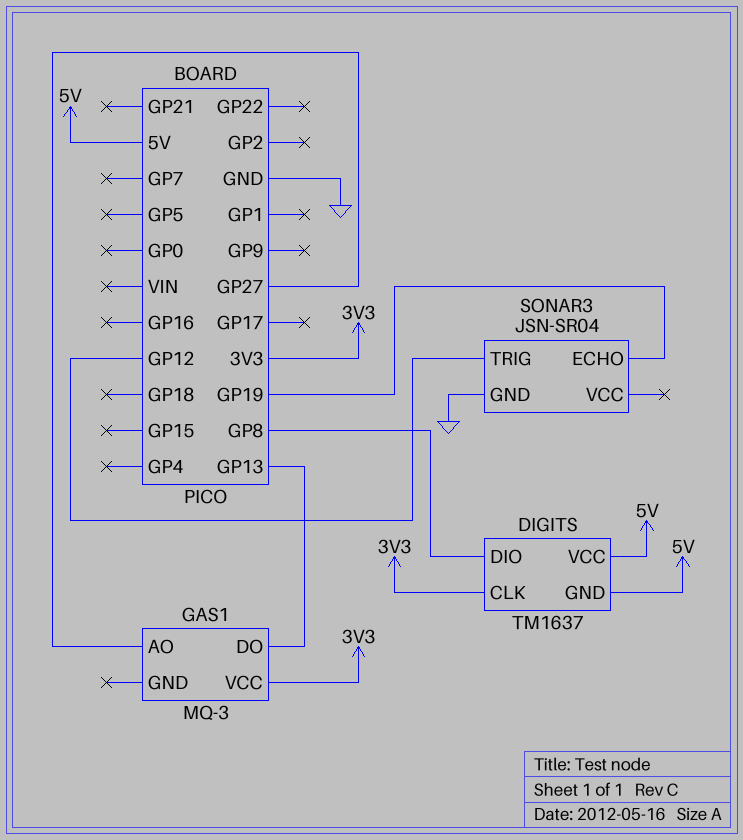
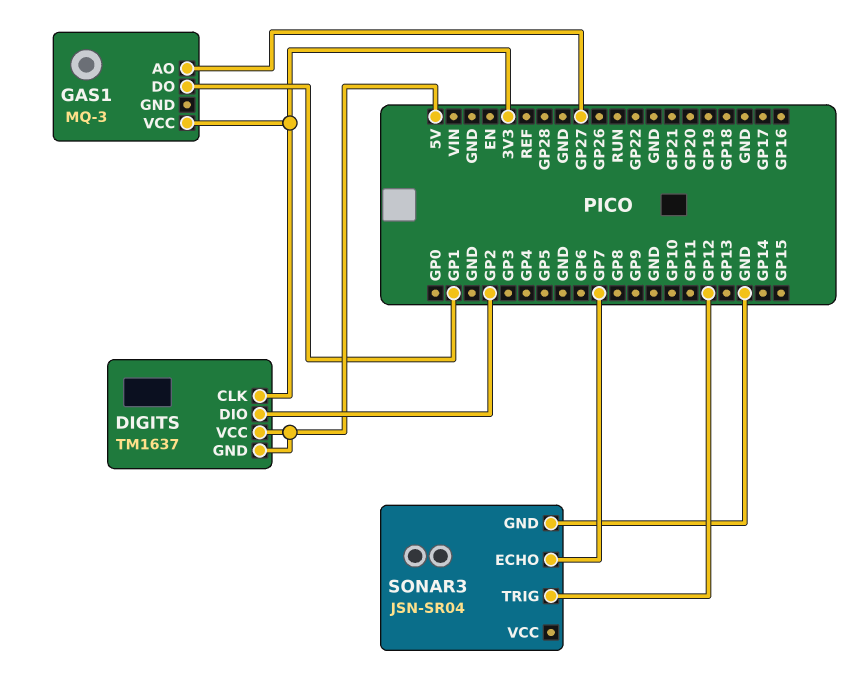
DIGITS pin DIO: GP8 -> GP2
GAS1 pin DO: GP13 -> GP1
SONAR3 pin ECHO: GP19 -> GP7

